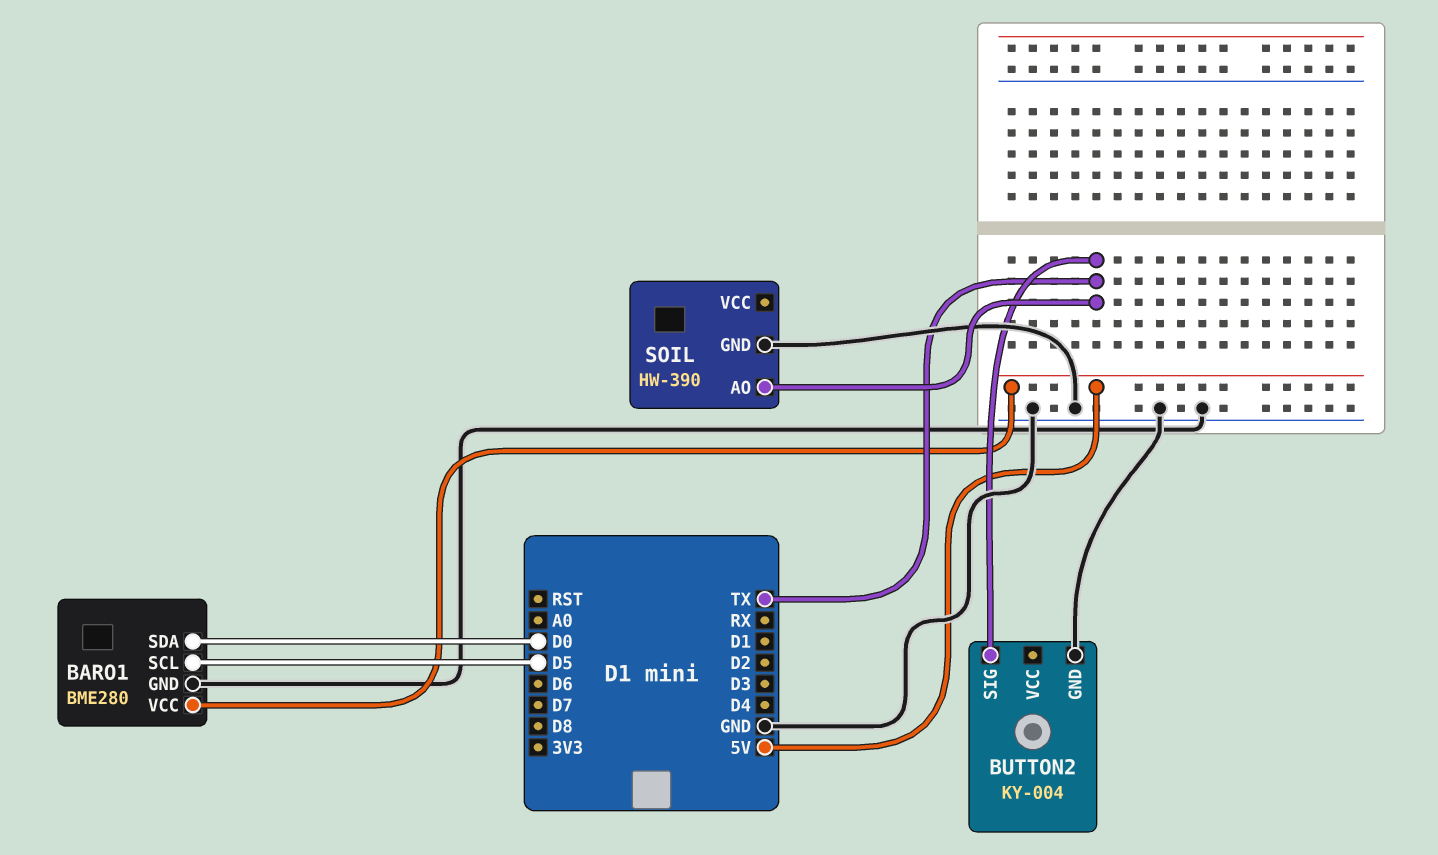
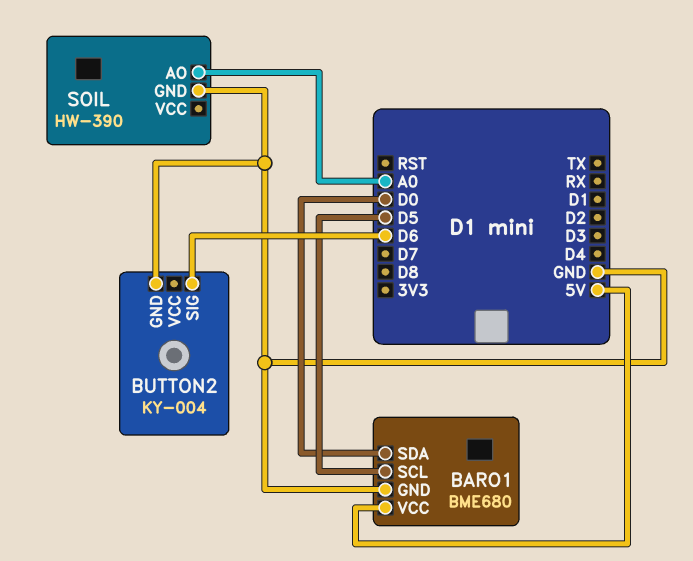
BARO1: BME280 -> BME680
BUTTON2 pin SIG: TX -> D6
SOIL pin AO: TX -> A0

